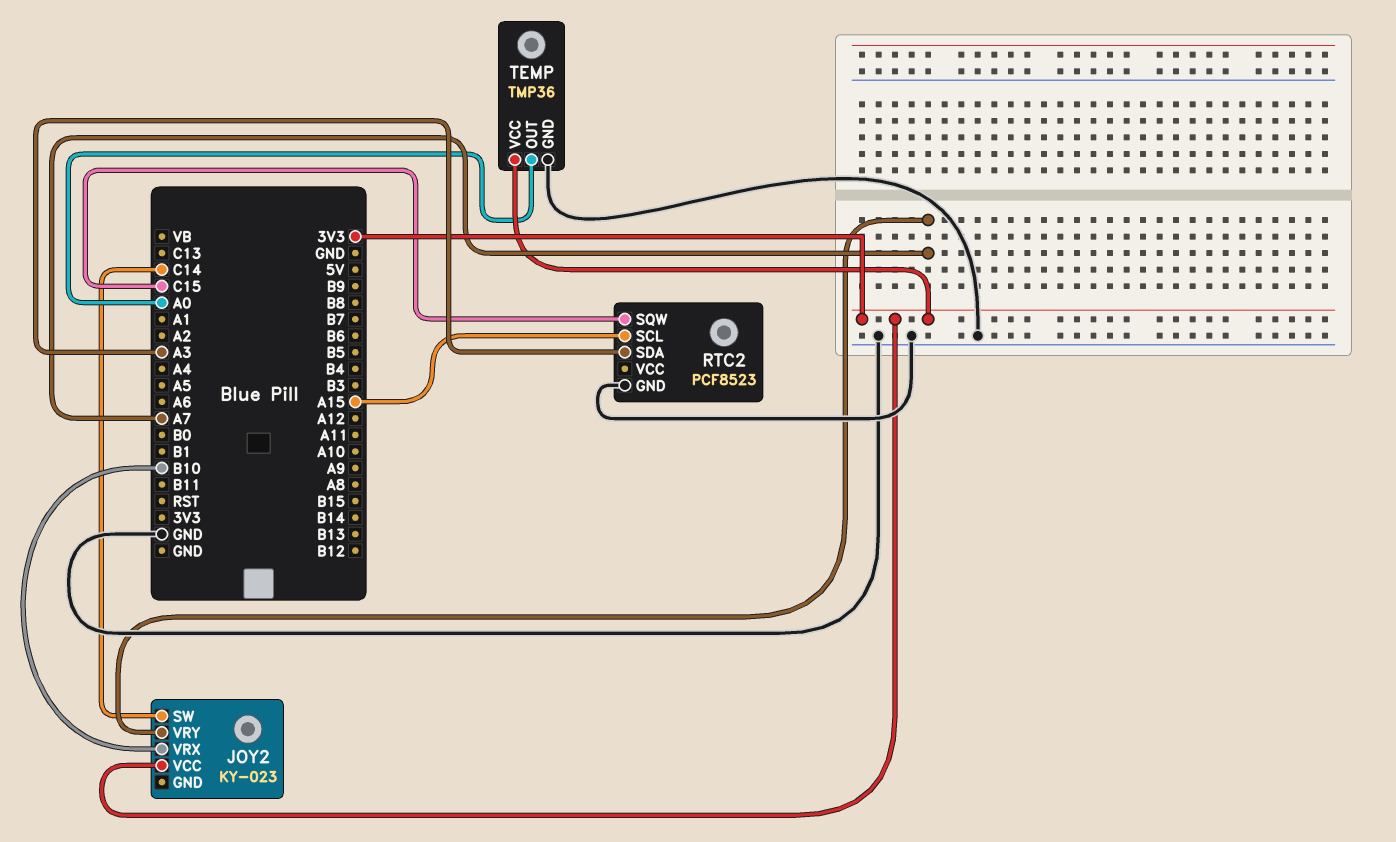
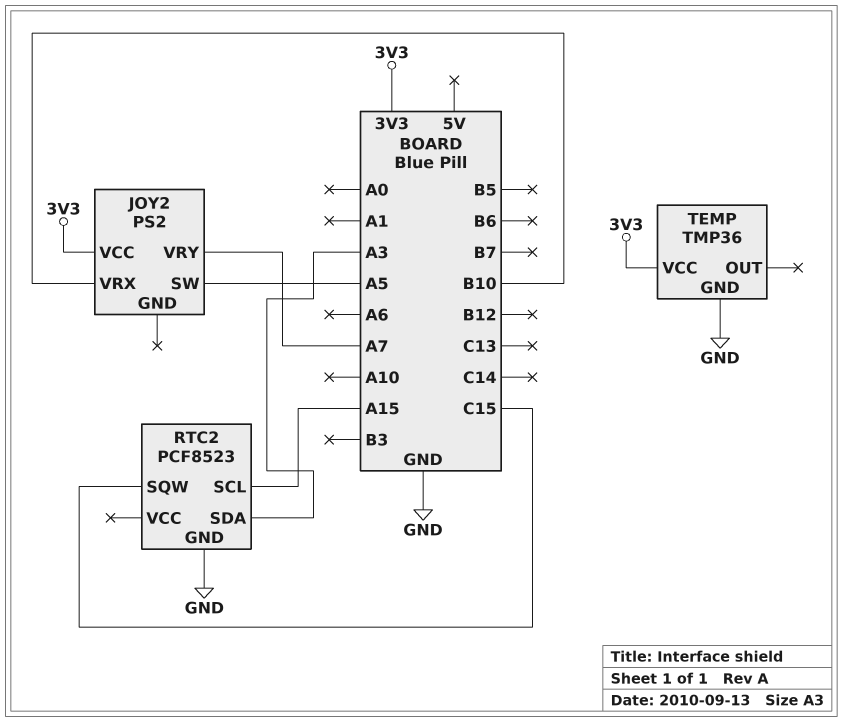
JOY2: KY-023 -> PS2
JOY2 pin SW: C14 -> A5
TEMP pin OUT: A0 -> none

